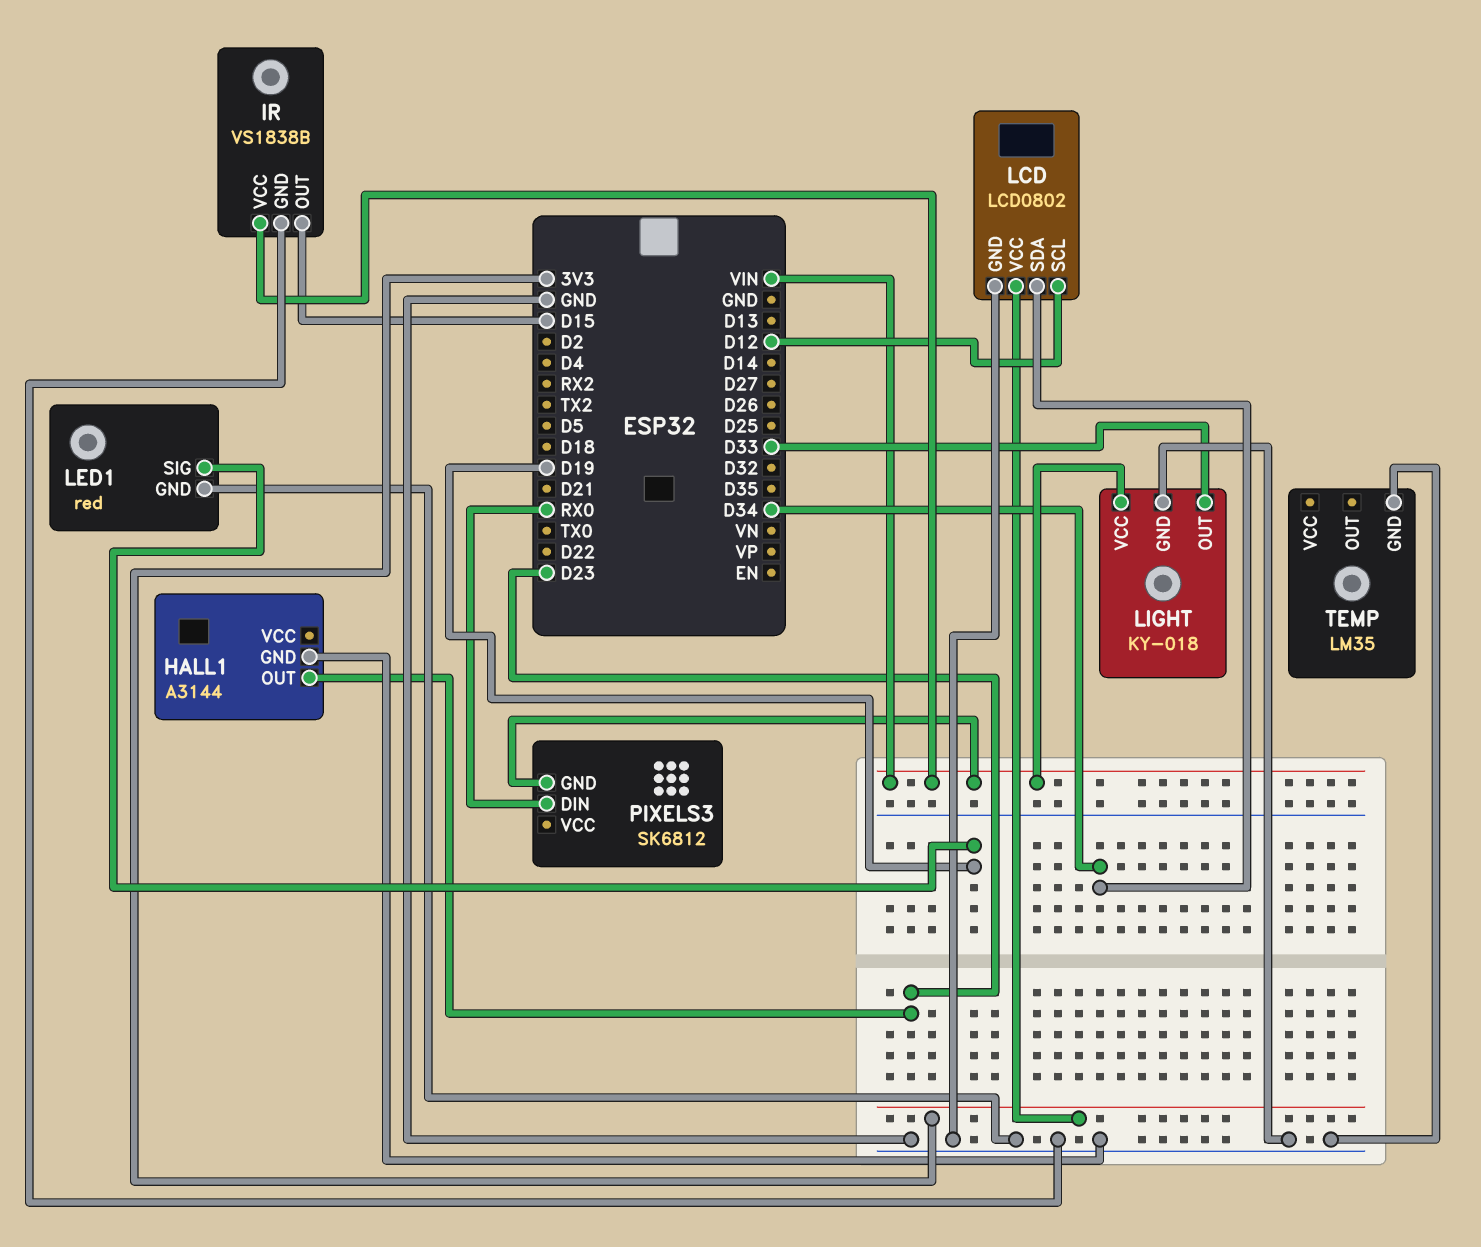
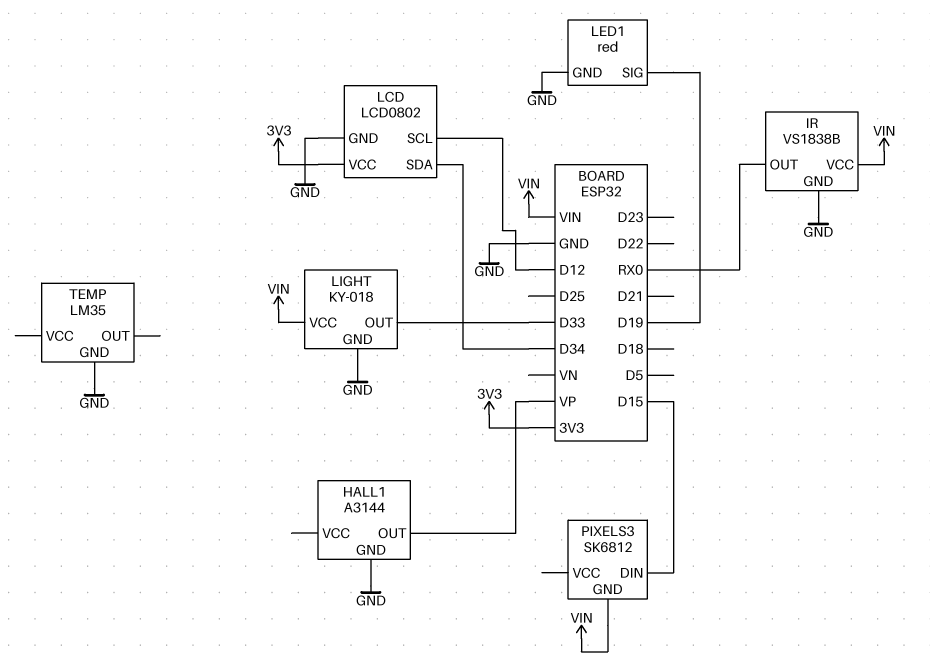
HALL1 pin OUT: D23 -> VP
IR pin OUT: D15 -> RX0
PIXELS3 pin DIN: RX0 -> D15

